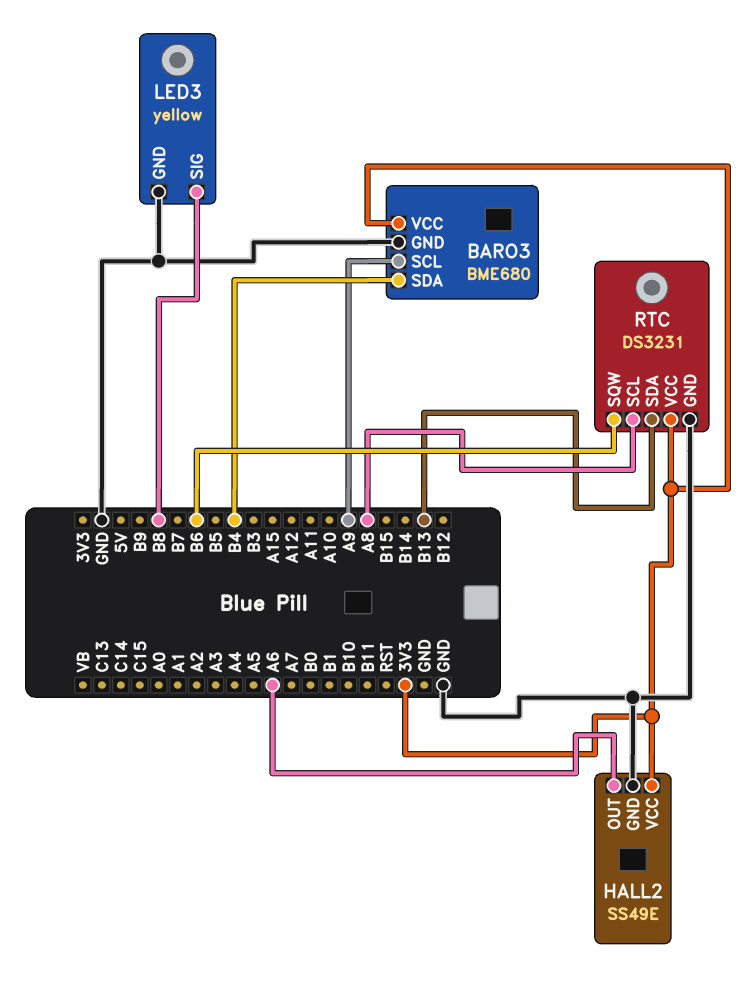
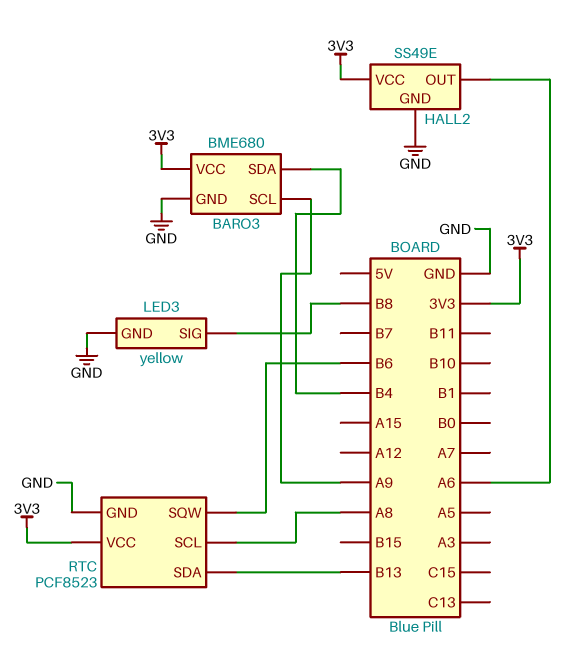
RTC: DS3231 -> PCF8523

